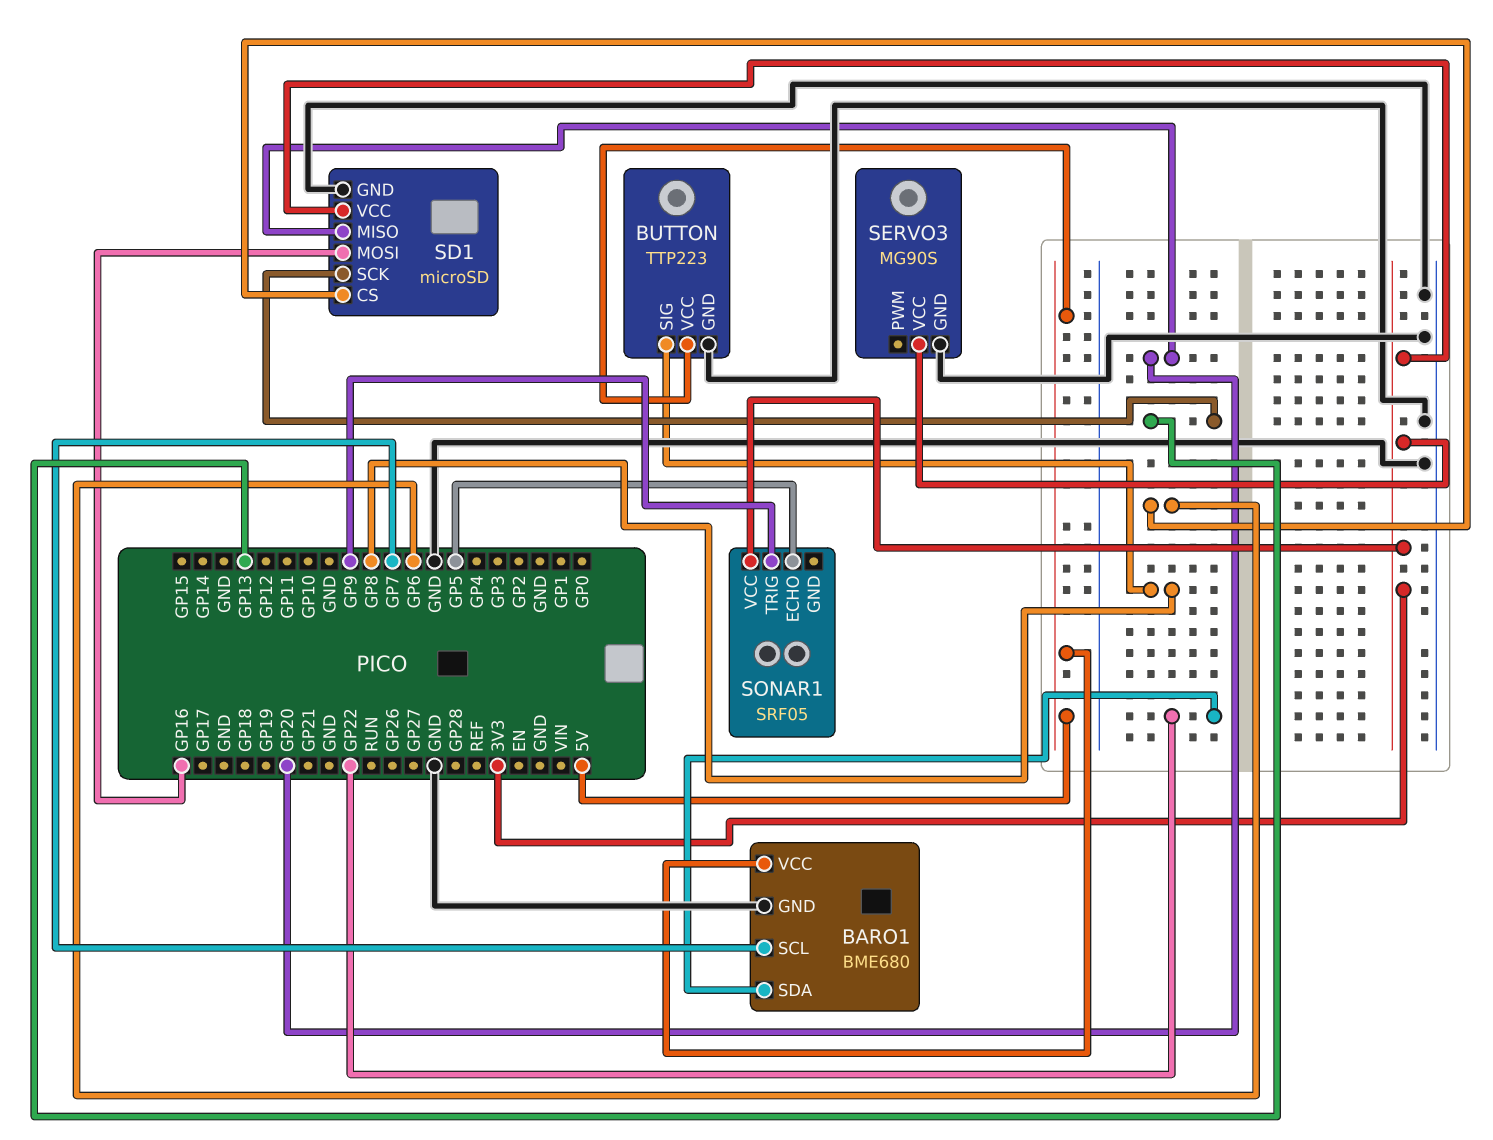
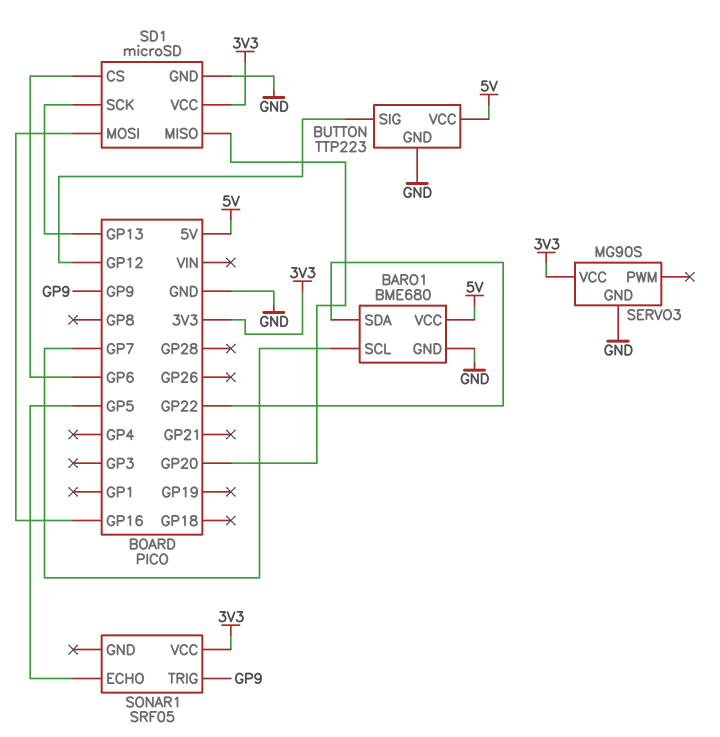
BUTTON pin SIG: GP8 -> GP12

